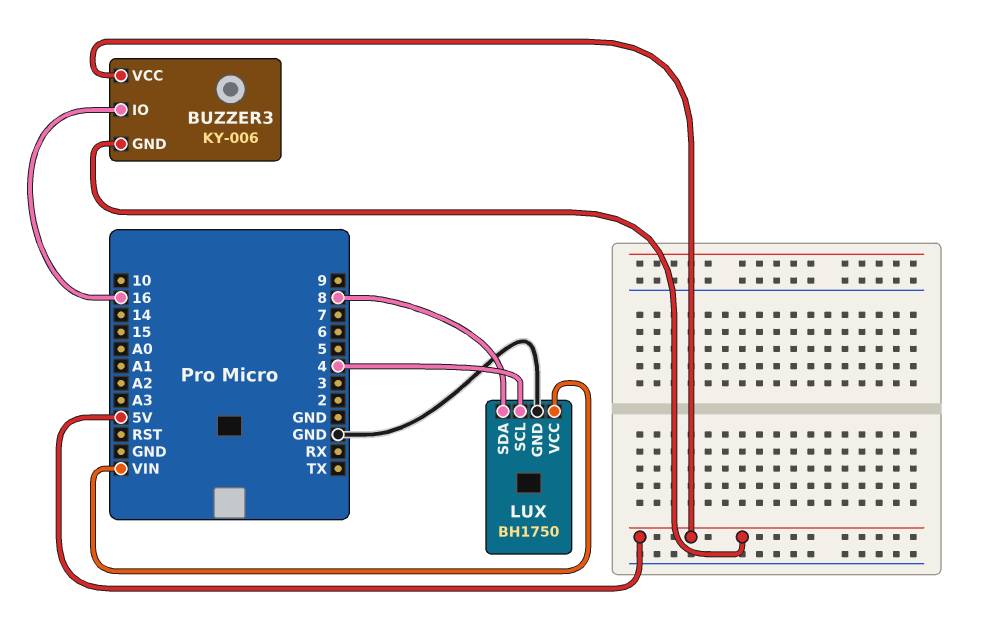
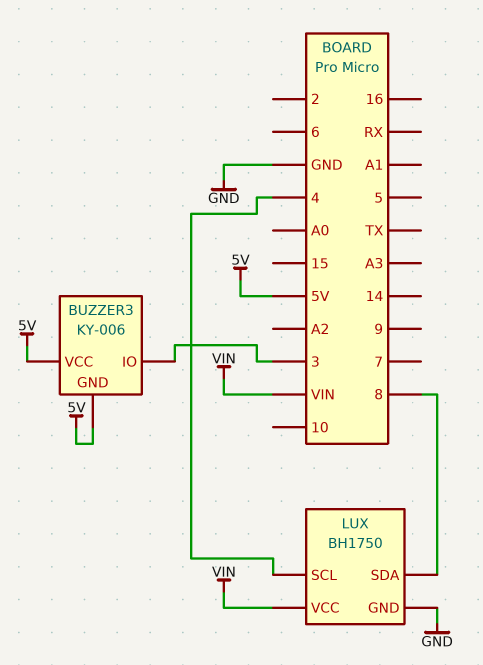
BUZZER3 pin IO: 16 -> 3

